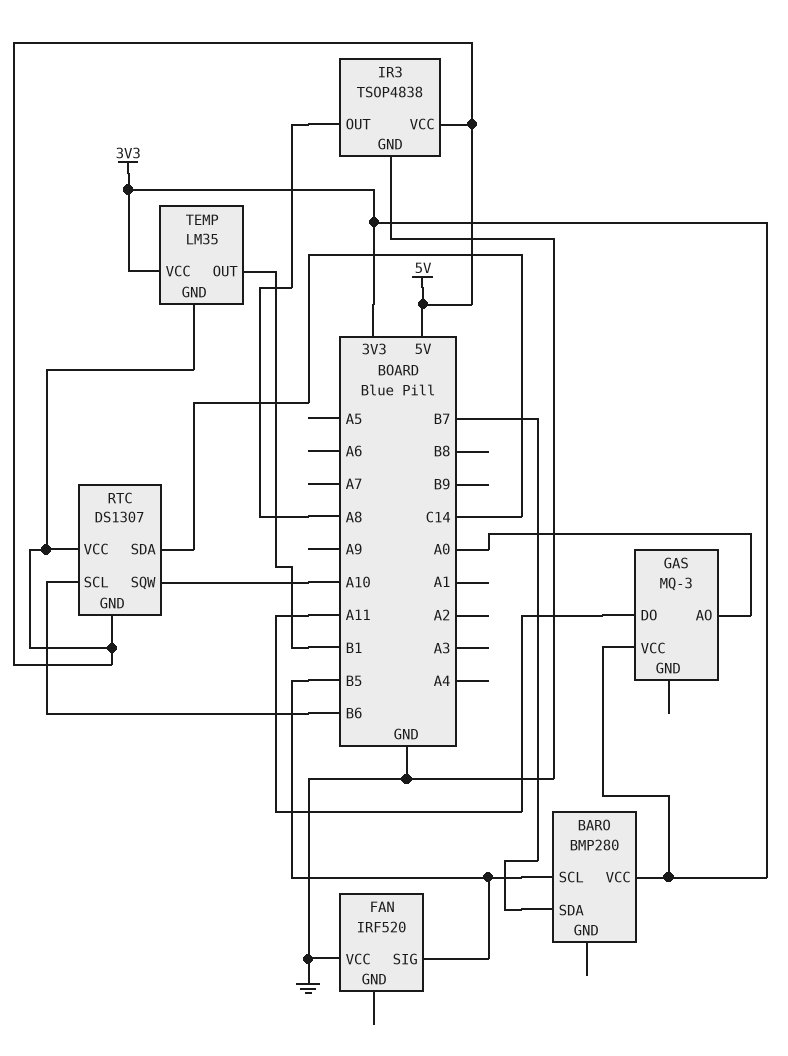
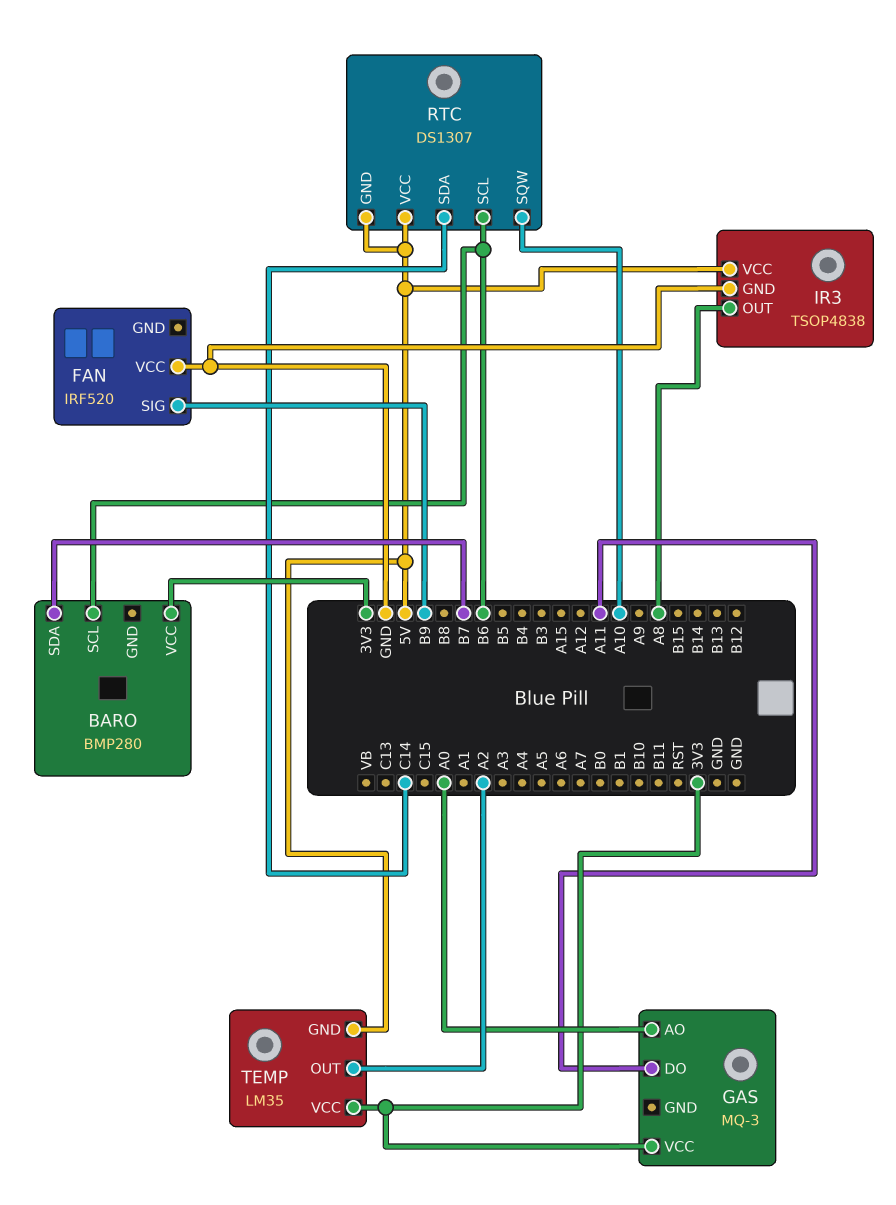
BARO pin SCL: B5 -> B6
FAN pin SIG: B5 -> B9
TEMP pin OUT: B1 -> A2

